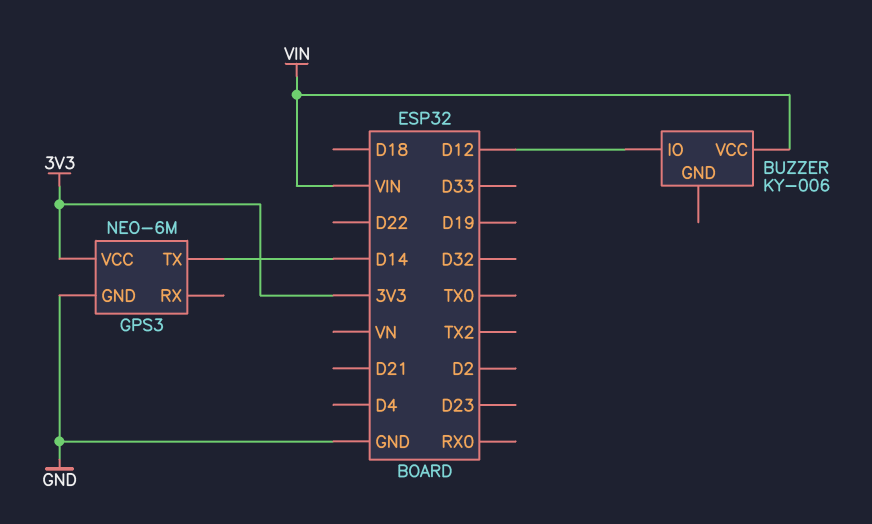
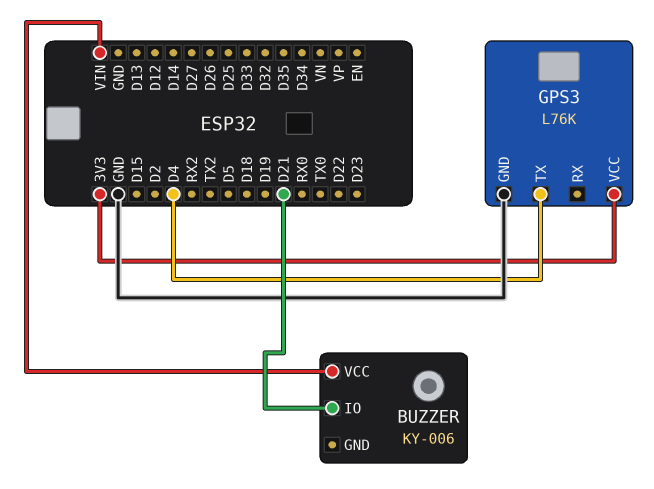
BUZZER pin IO: D12 -> D21
GPS3: NEO-6M -> L76K
GPS3 pin TX: D14 -> D4

